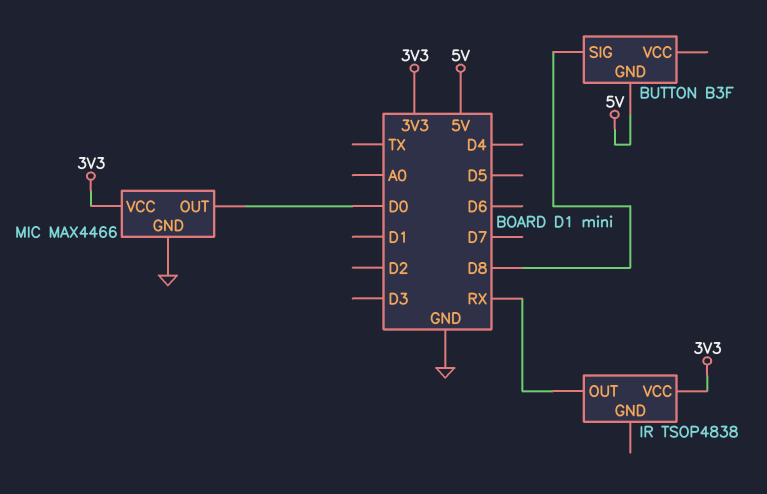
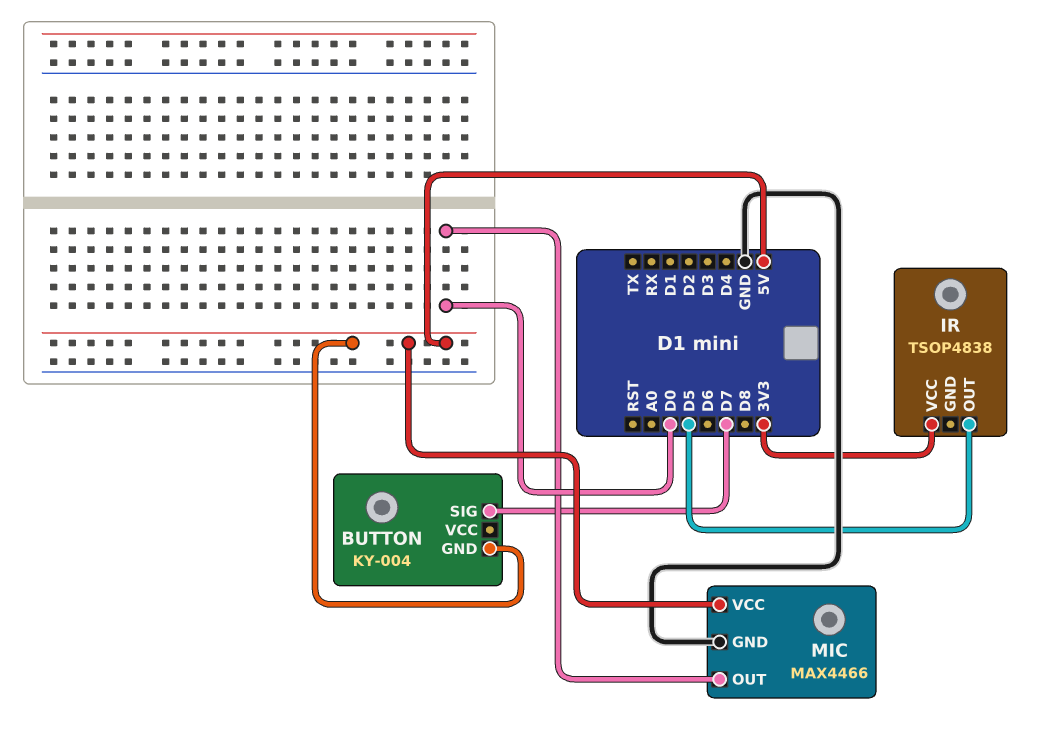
BUTTON: B3F -> KY-004
BUTTON pin SIG: D8 -> D7
IR pin OUT: RX -> D5
MIC pin VCC: 3V3 -> 5V

